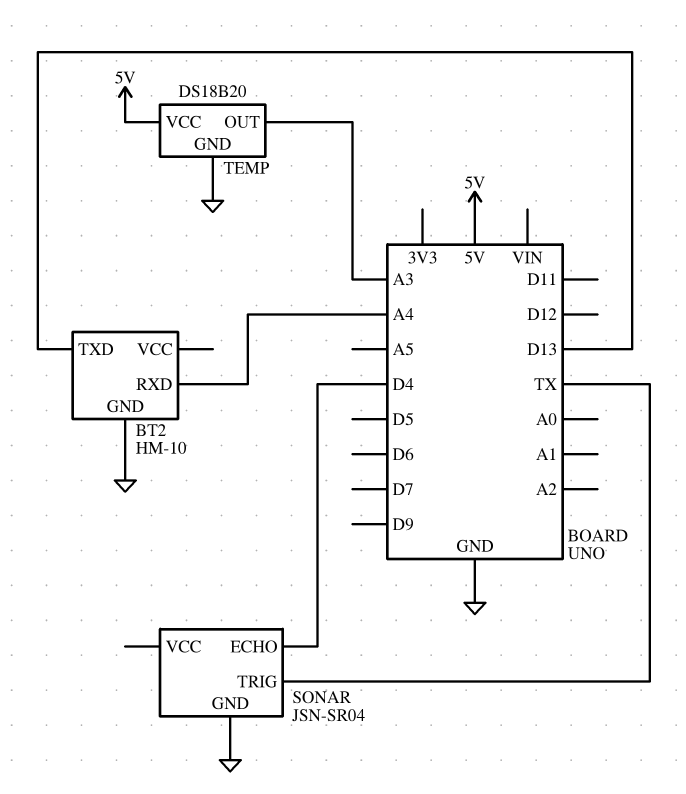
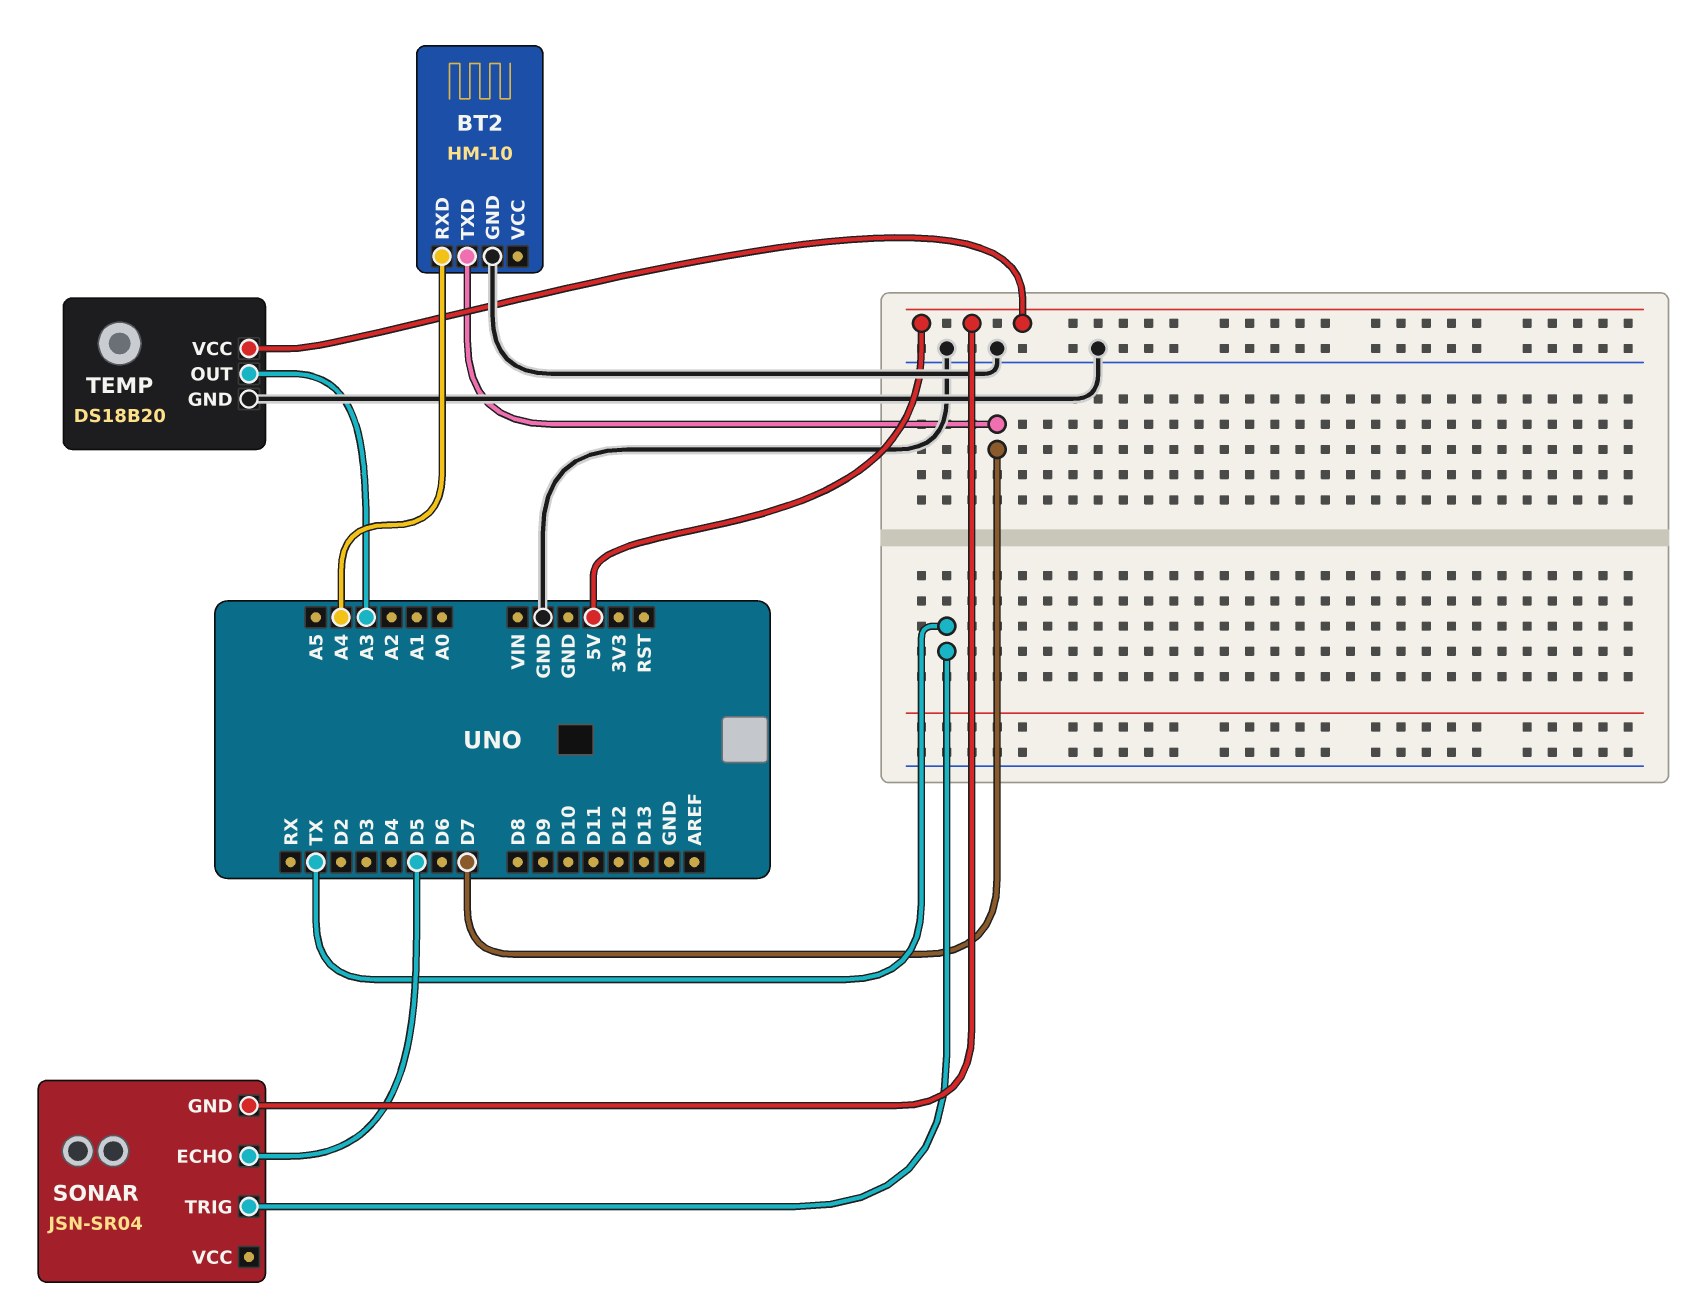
BT2 pin TXD: D13 -> D7
SONAR pin ECHO: D4 -> D5
SONAR pin GND: GND -> 5V

